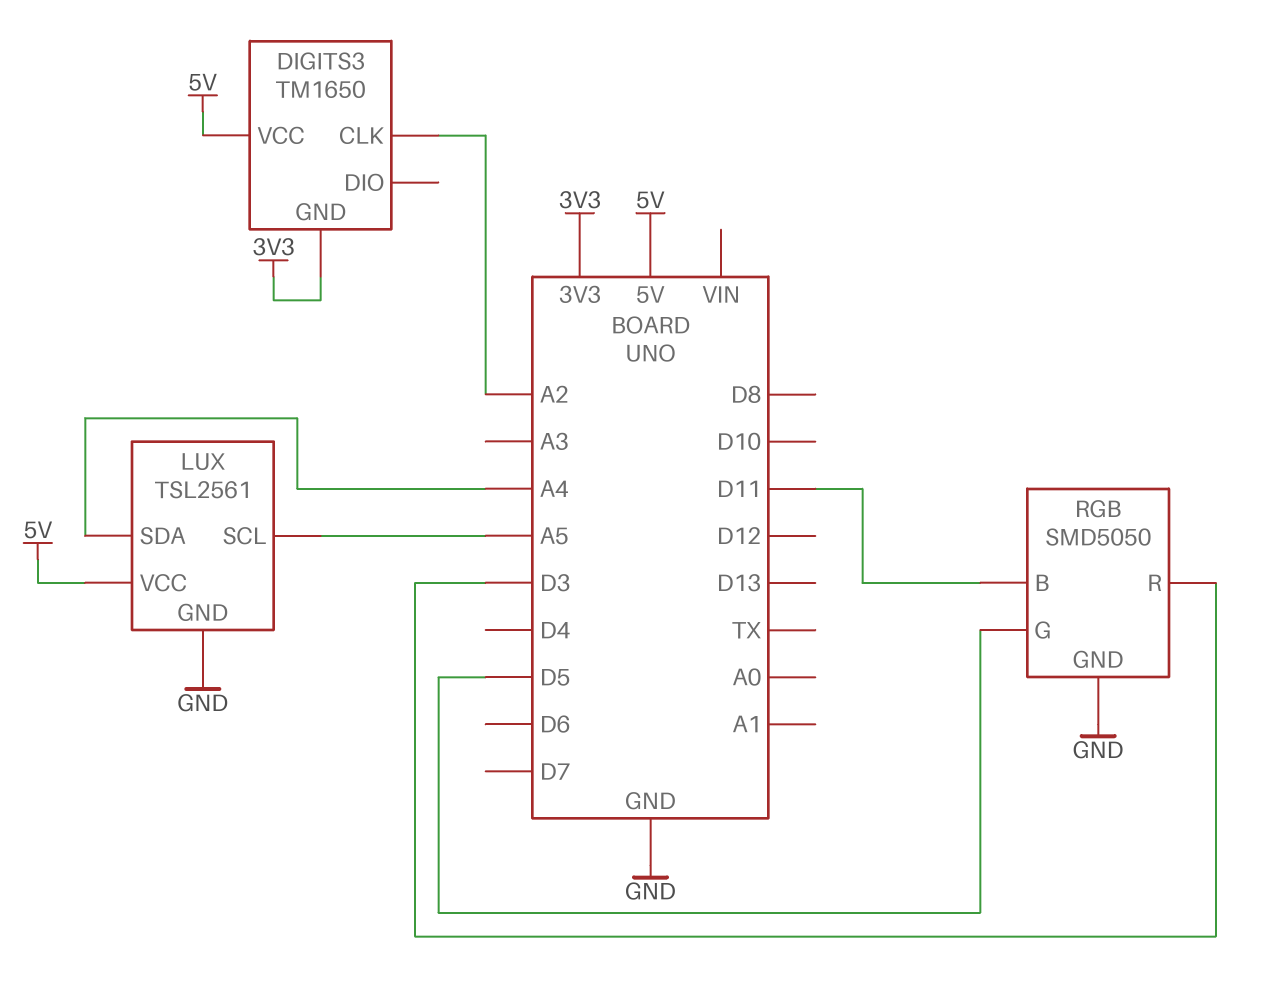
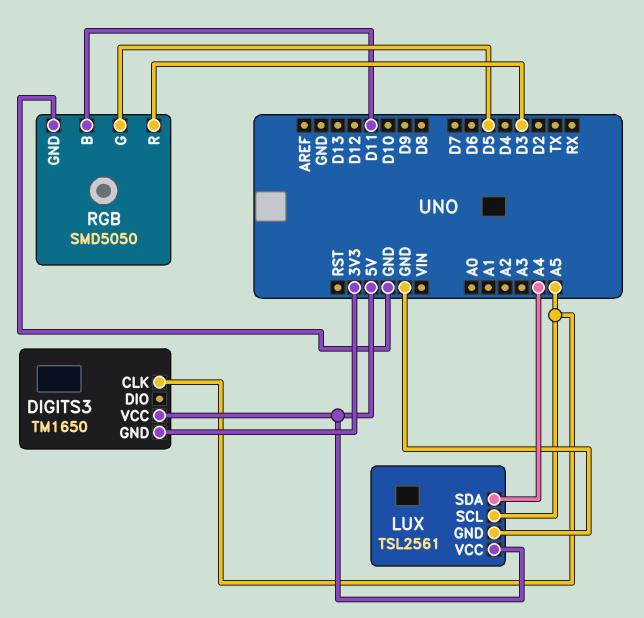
DIGITS3 pin CLK: A2 -> A5

